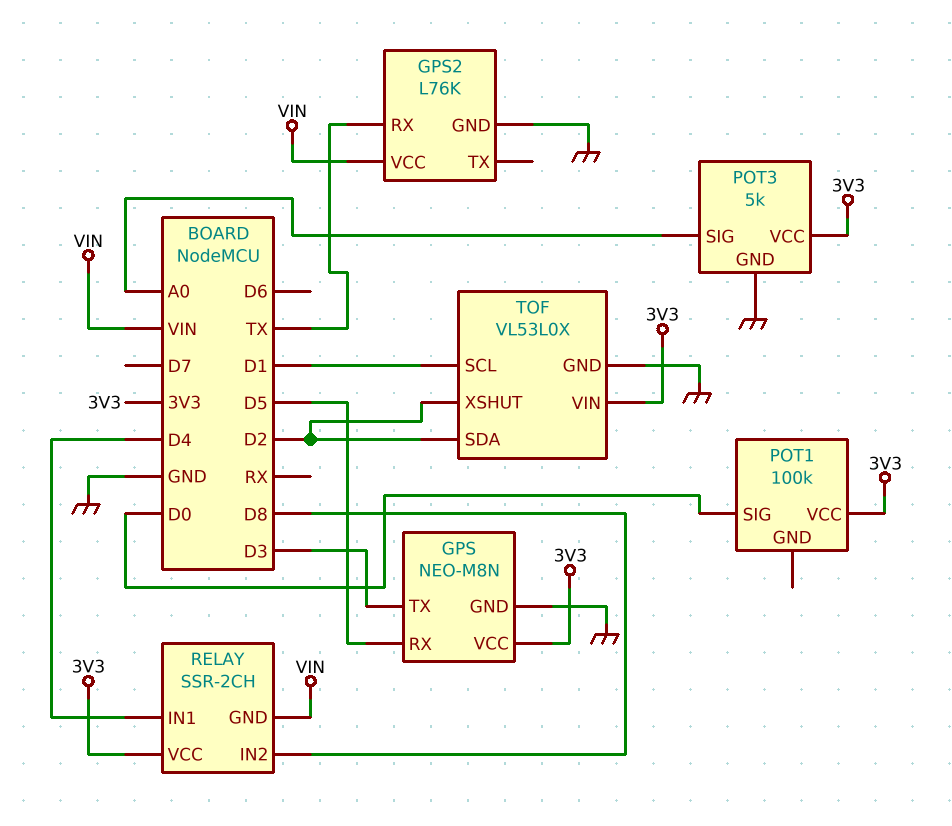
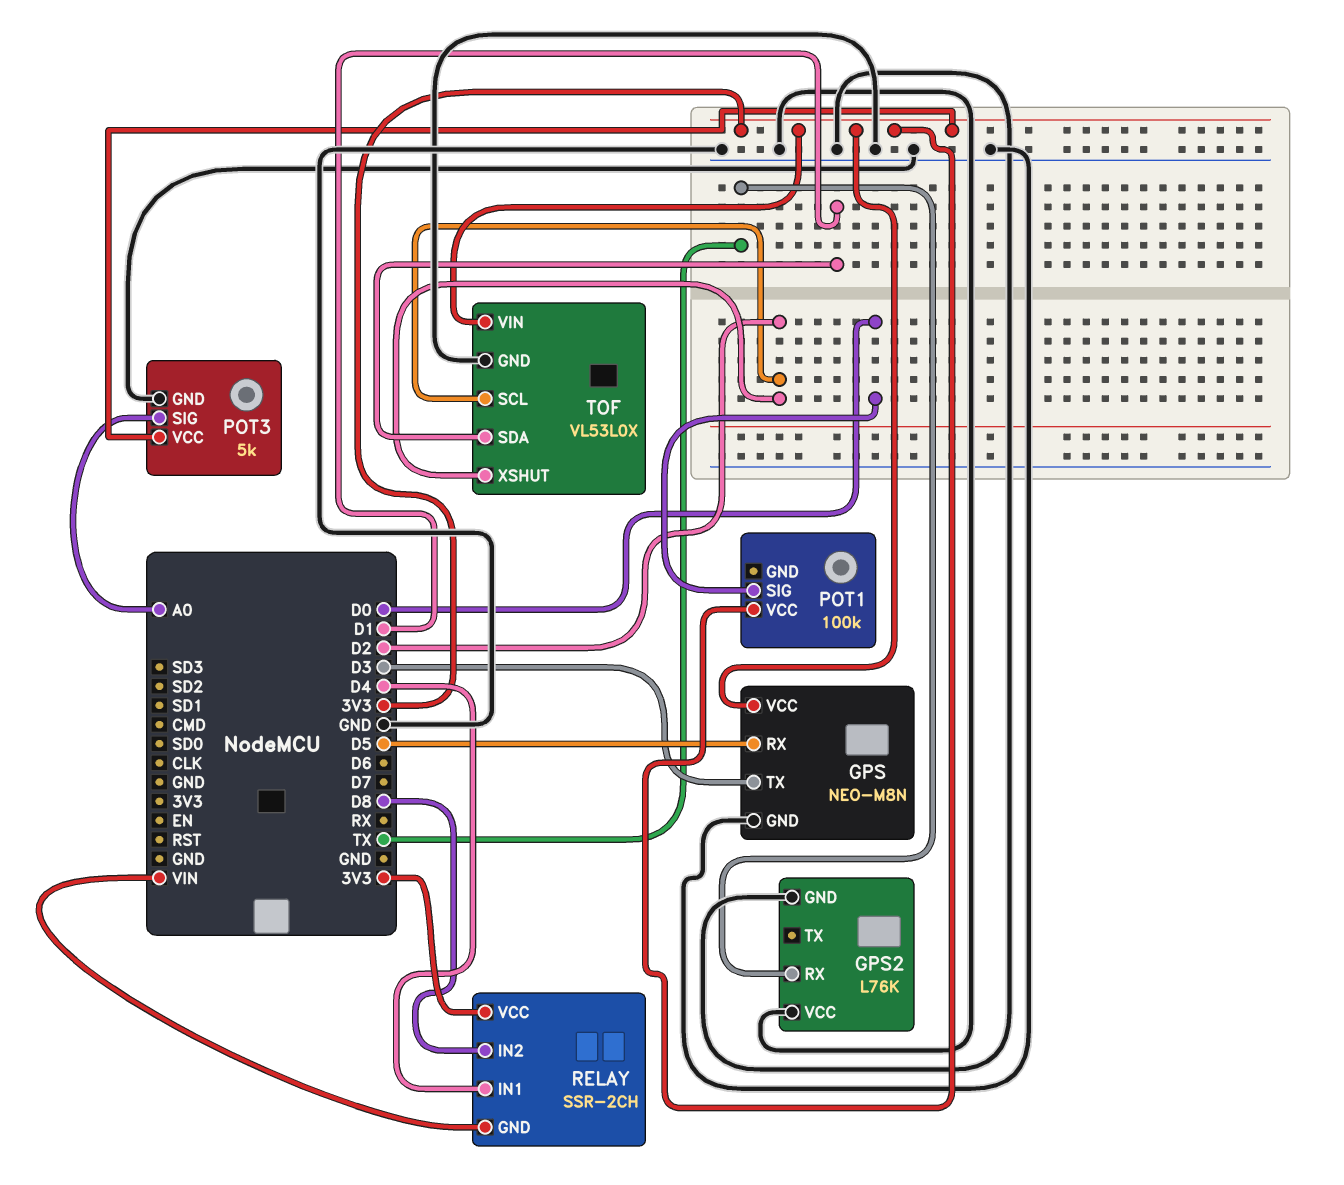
GPS2 pin VCC: VIN -> GND
TOF pin SCL: D1 -> D2
TOF pin SDA: D2 -> D1

